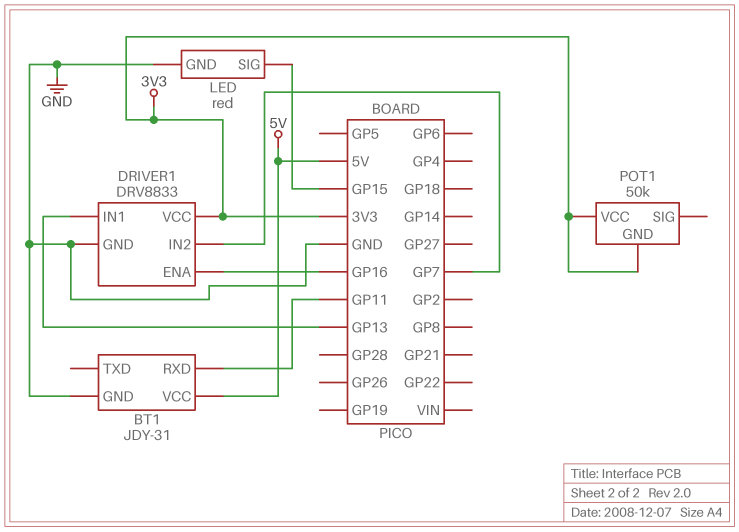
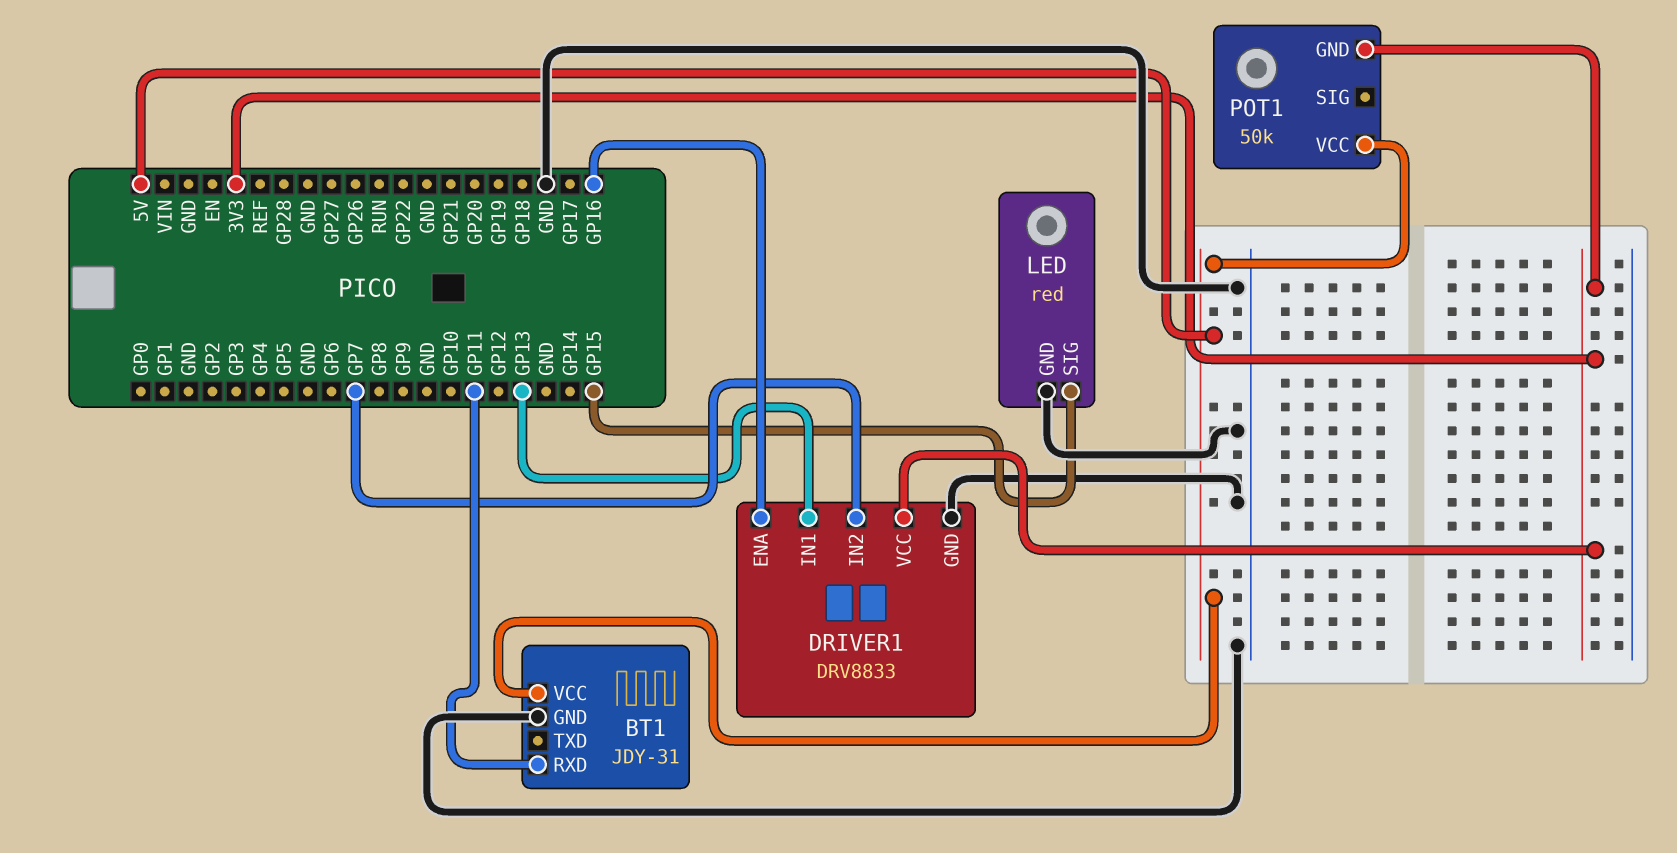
POT1 pin VCC: 3V3 -> 5V

